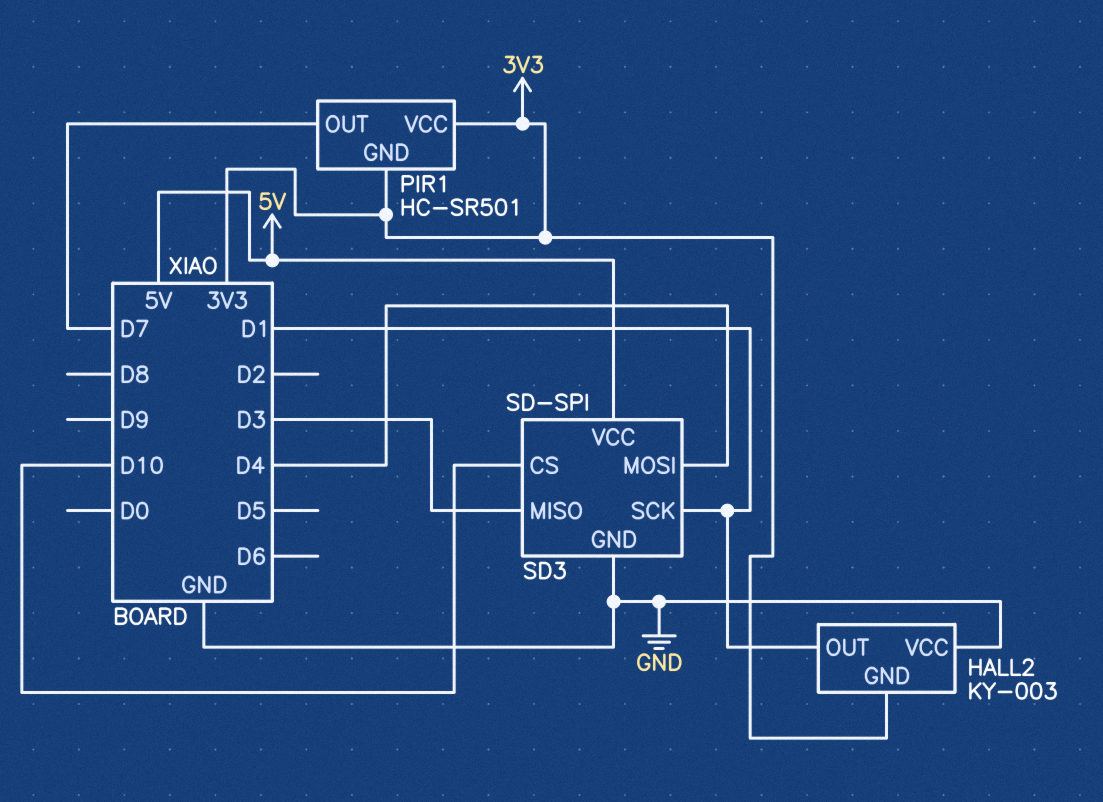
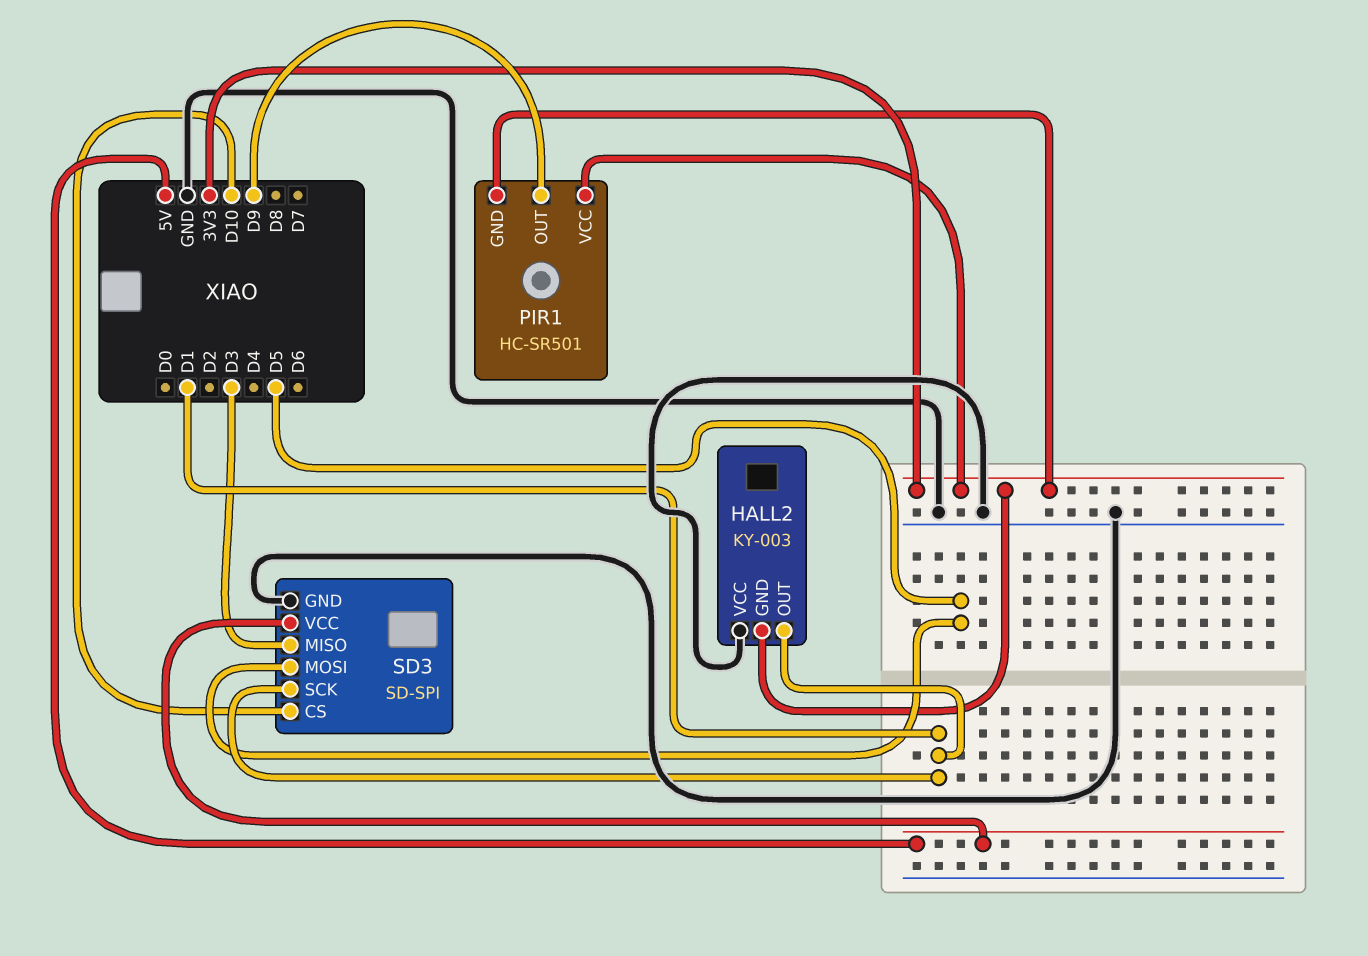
PIR1 pin OUT: D7 -> D9
SD3 pin MOSI: D4 -> D5

